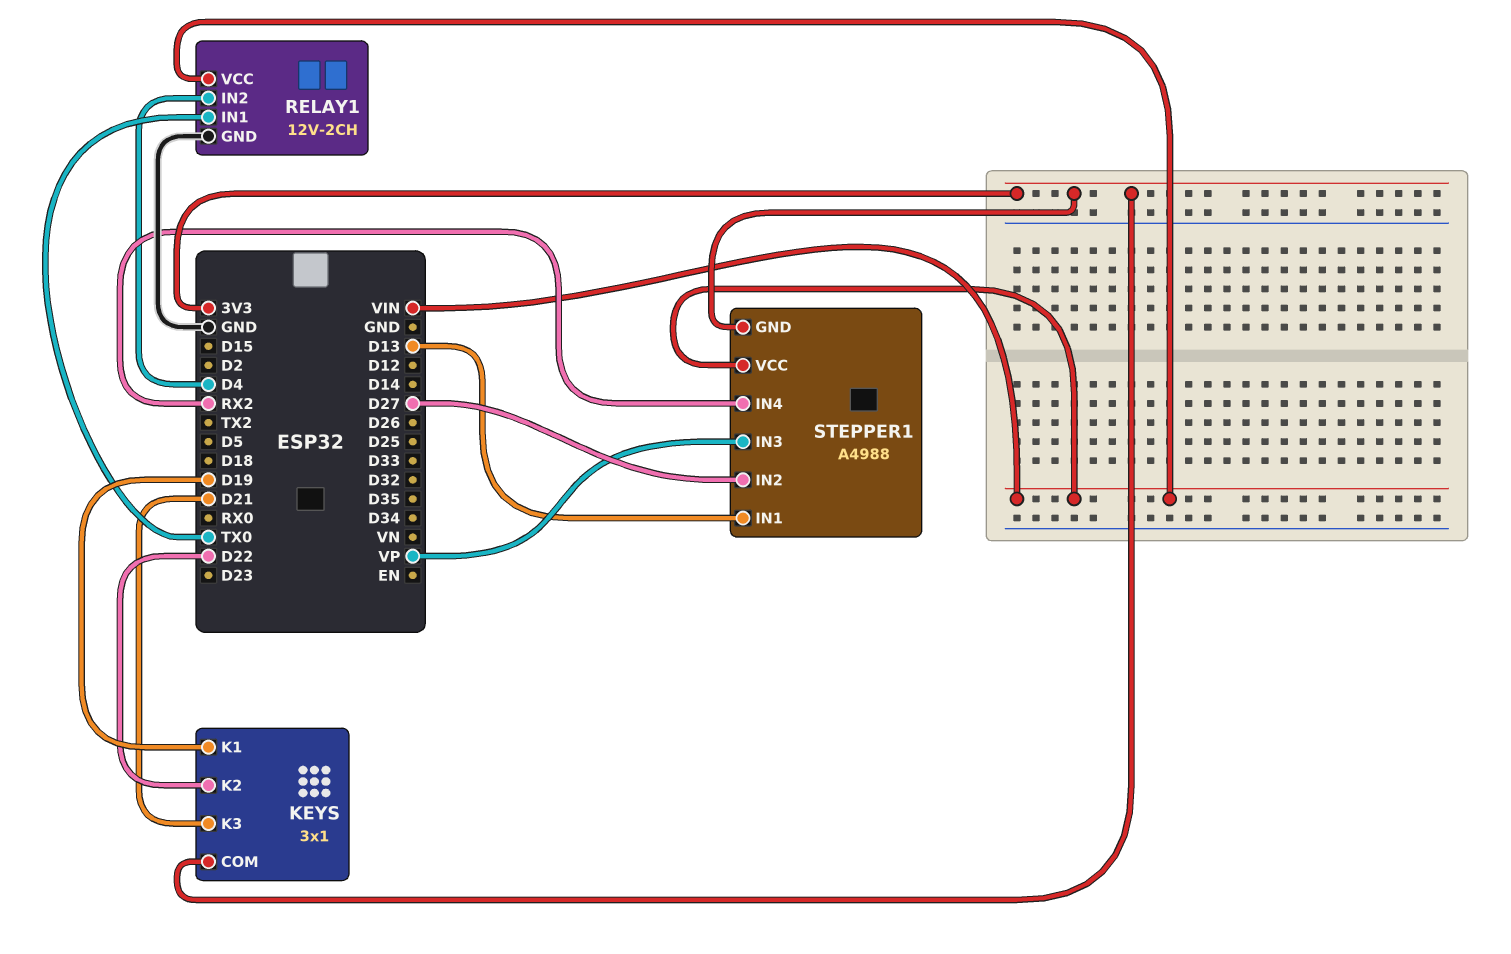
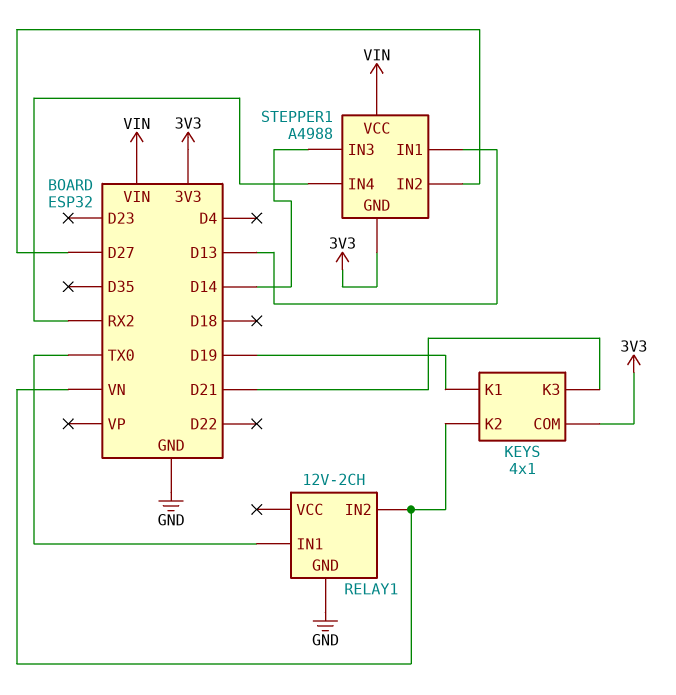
KEYS: 3x1 -> 4x1
KEYS pin K2: D22 -> VN
RELAY1 pin IN2: D4 -> VN
RELAY1 pin VCC: VIN -> none
STEPPER1 pin IN3: VP -> D14

